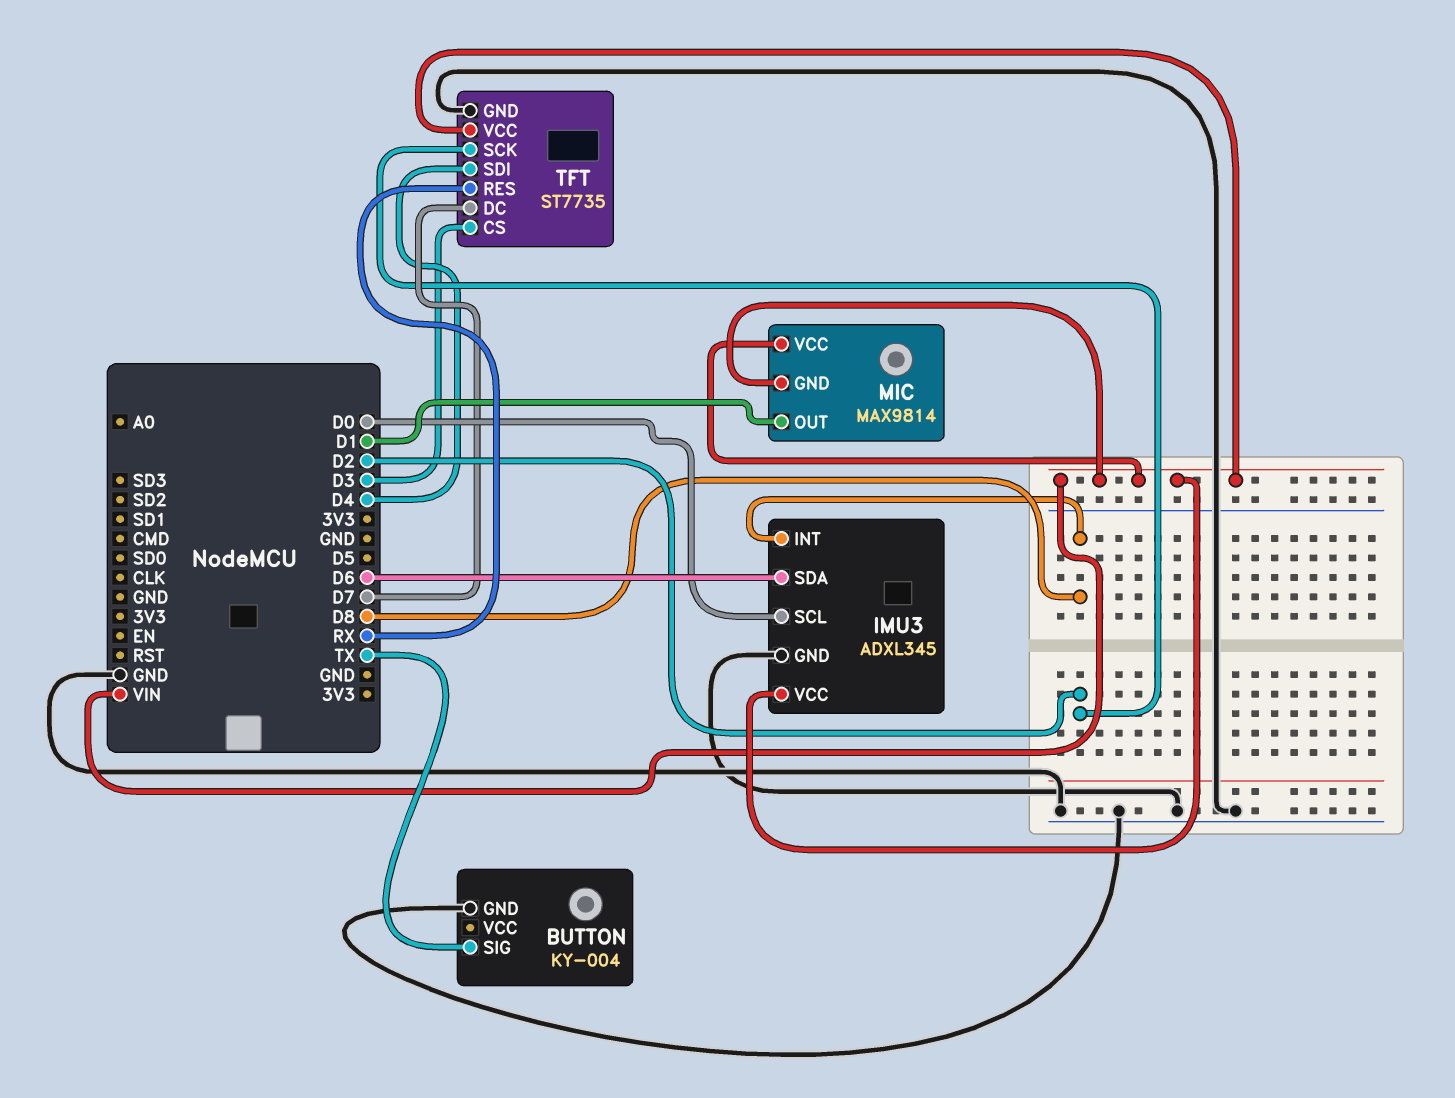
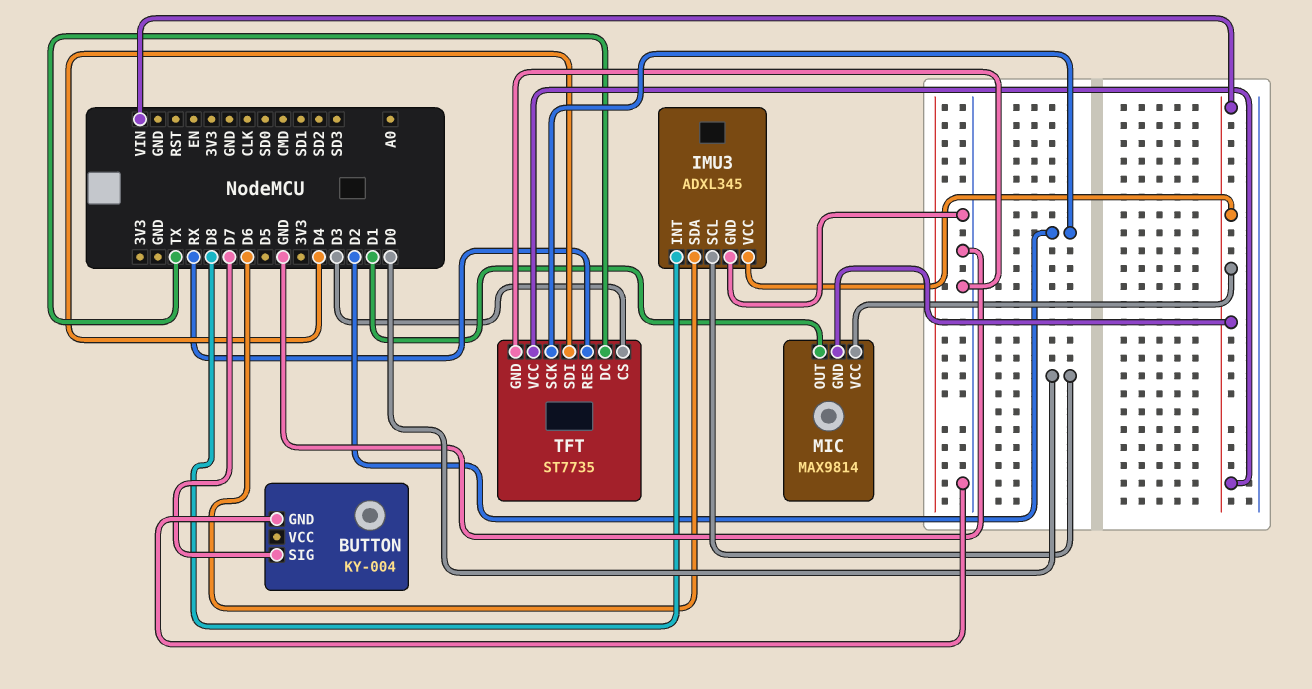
BUTTON pin SIG: TX -> D7
TFT pin DC: D7 -> TX

